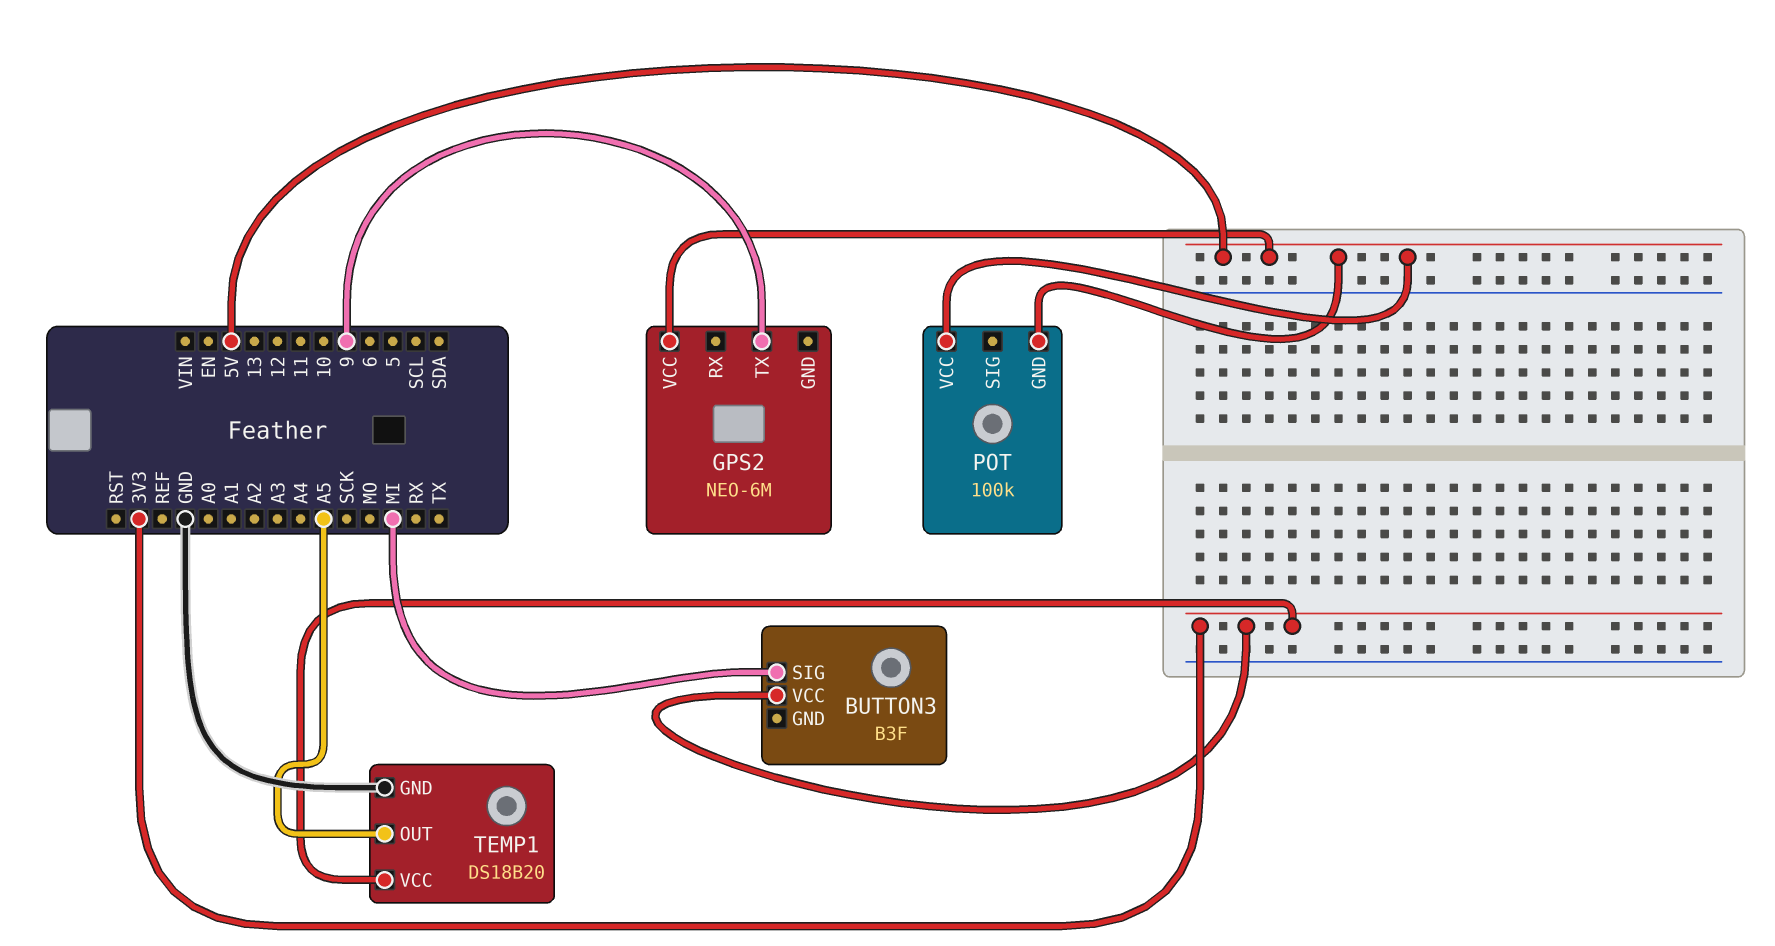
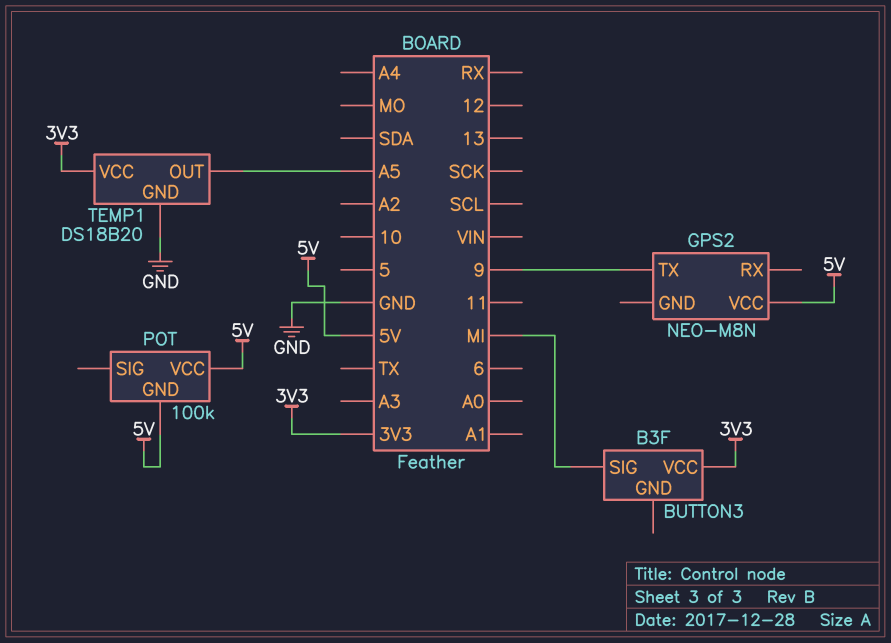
GPS2: NEO-6M -> NEO-M8N

